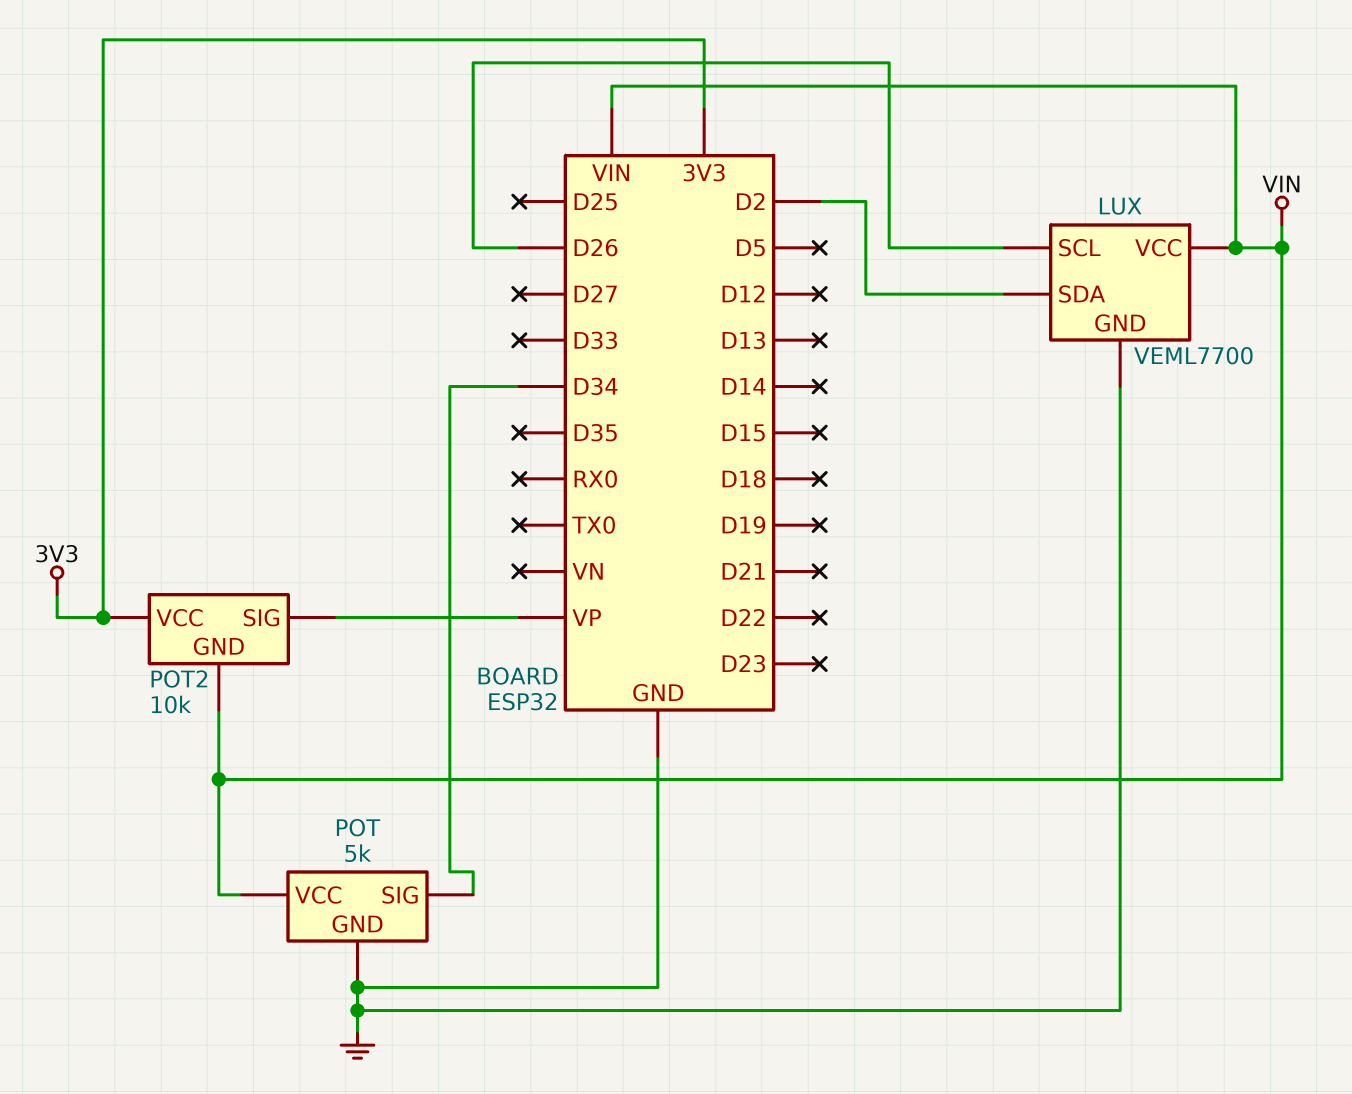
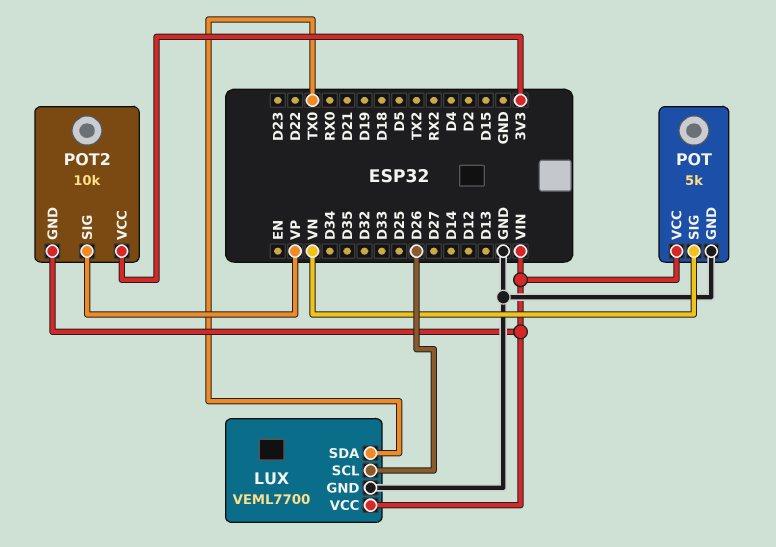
LUX pin SDA: D2 -> TX0
POT pin SIG: D34 -> VN

